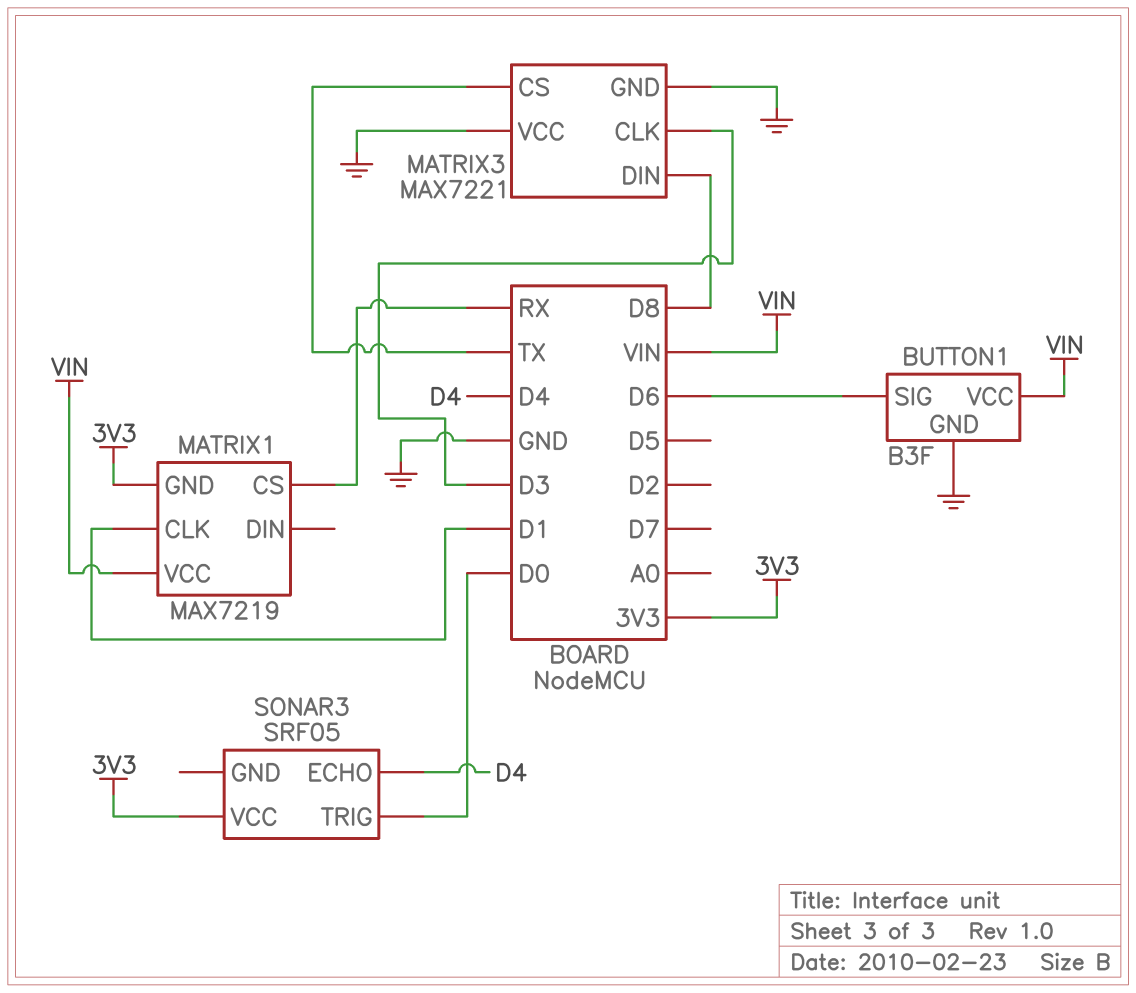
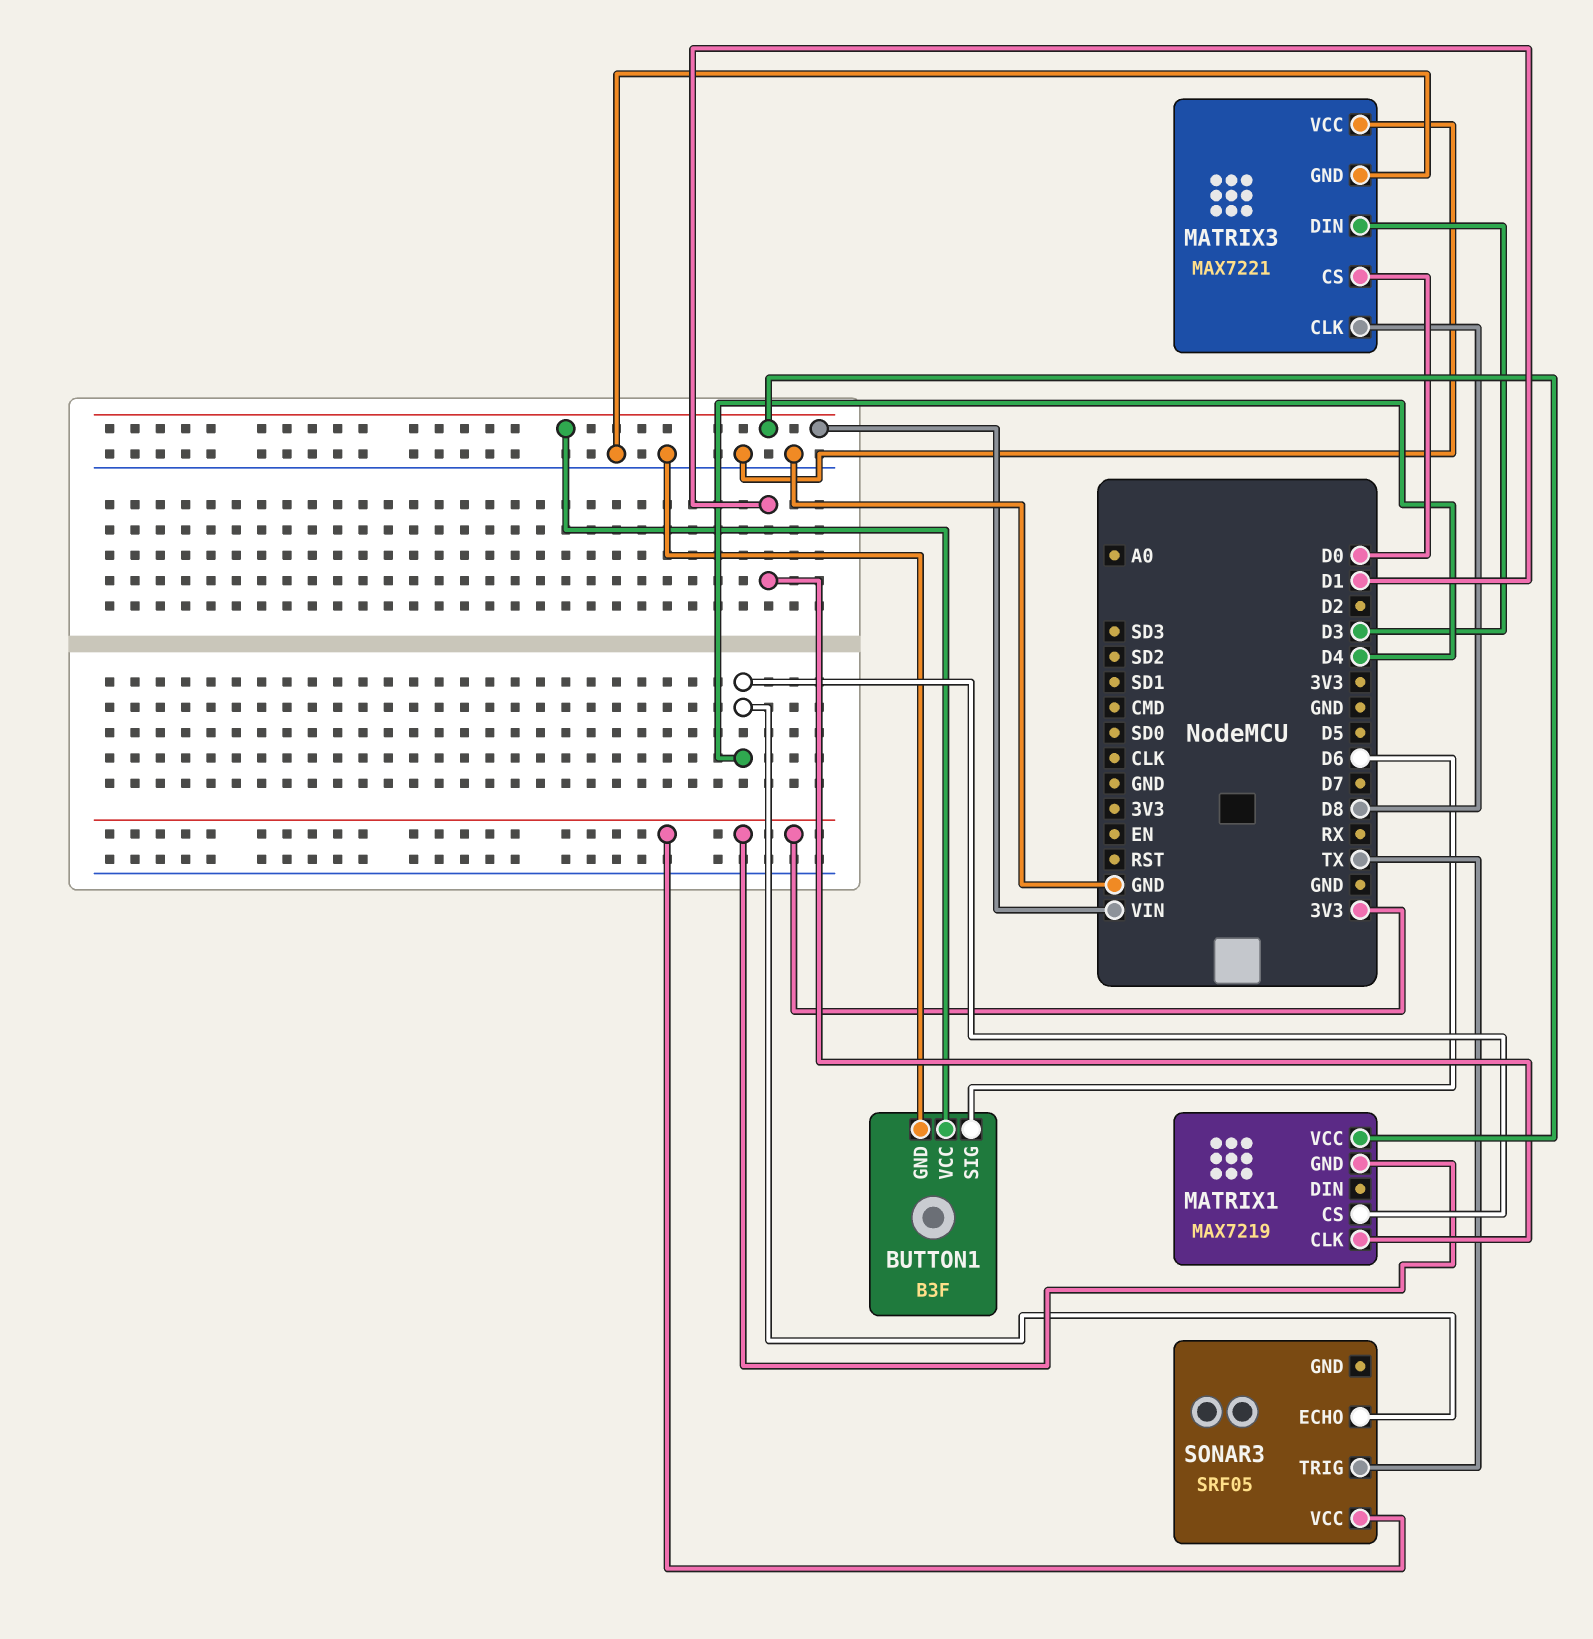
MATRIX1 pin CS: RX -> D4
MATRIX3 pin CLK: D3 -> D8
MATRIX3 pin CS: TX -> D0
MATRIX3 pin DIN: D8 -> D3
SONAR3 pin TRIG: D0 -> TX

